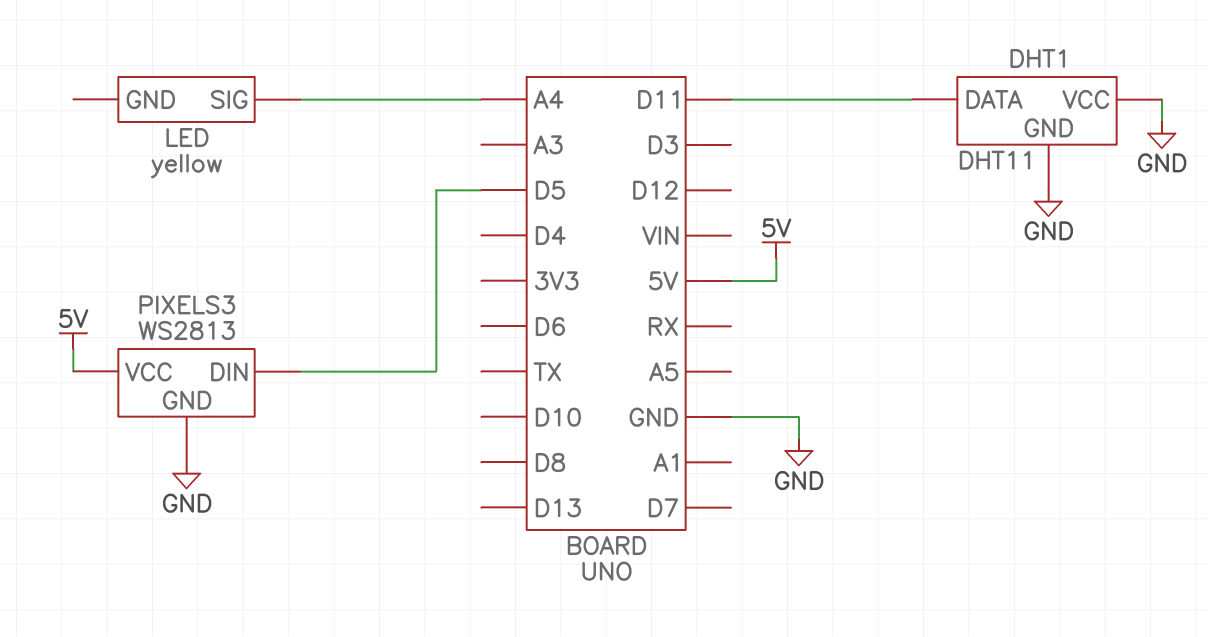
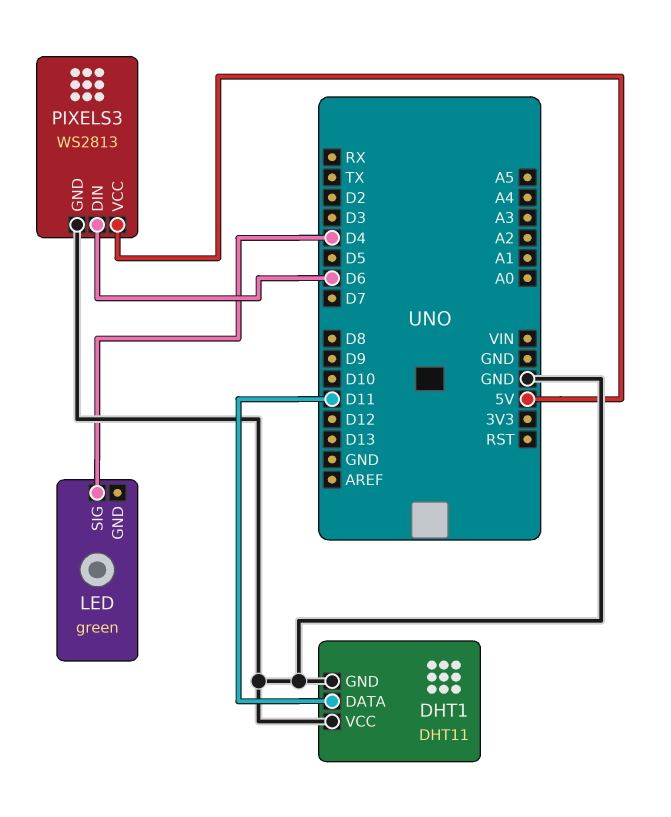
LED: yellow -> green
LED pin SIG: A4 -> D4
PIXELS3 pin DIN: D5 -> D6

